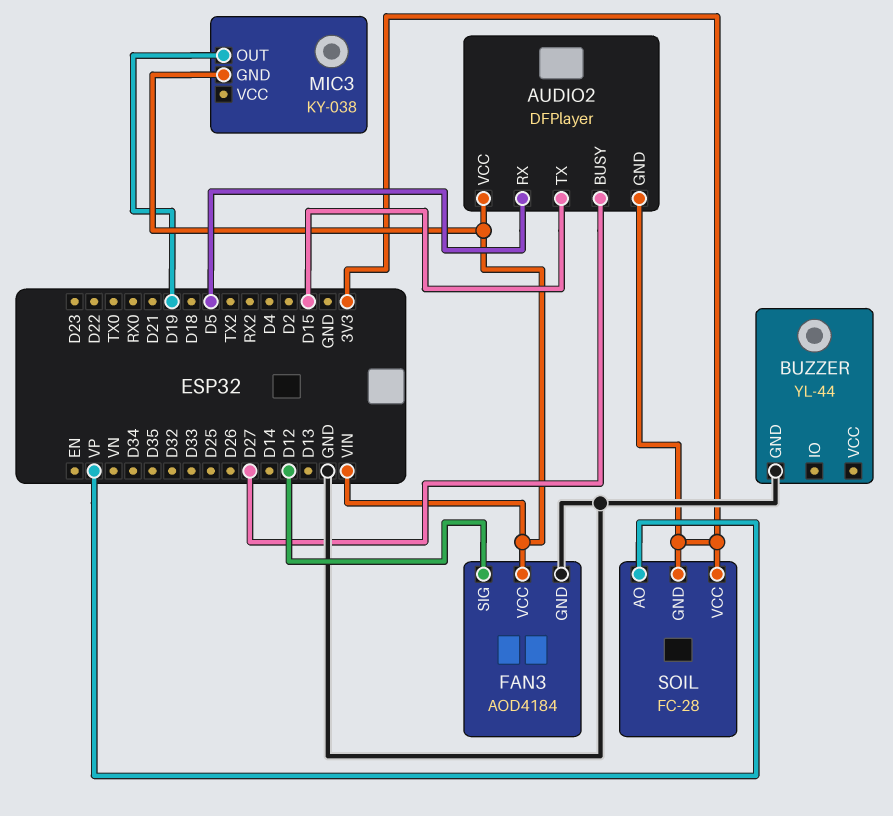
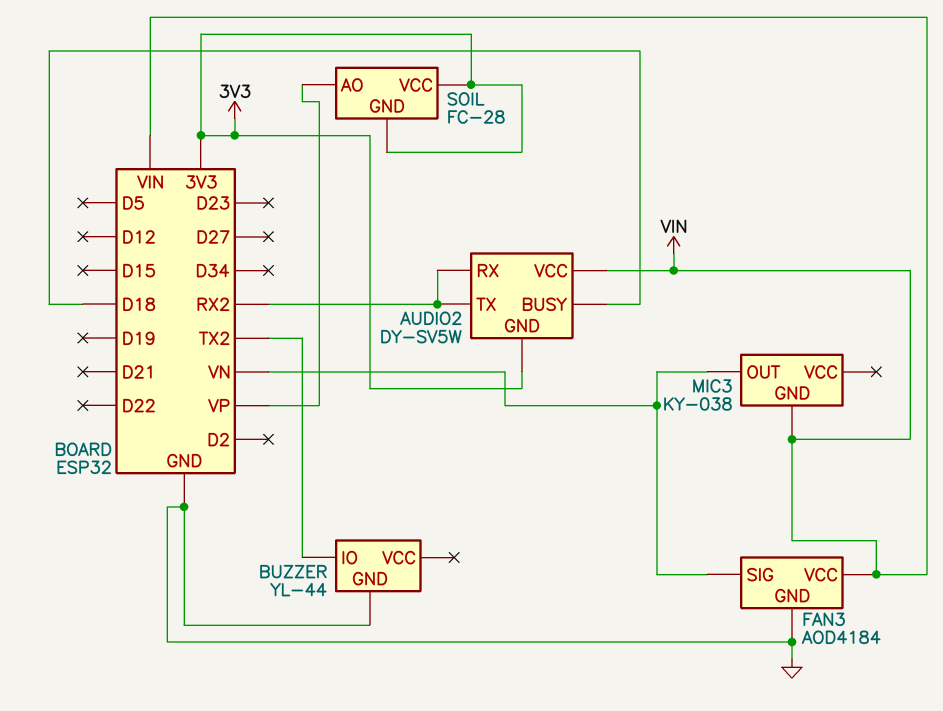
AUDIO2: DFPlayer -> DY-SV5W
AUDIO2 pin BUSY: D27 -> D18
AUDIO2 pin RX: D5 -> RX2
AUDIO2 pin TX: D15 -> RX2
BUZZER pin IO: none -> TX2
FAN3 pin SIG: D12 -> VN
MIC3 pin OUT: D19 -> VN

